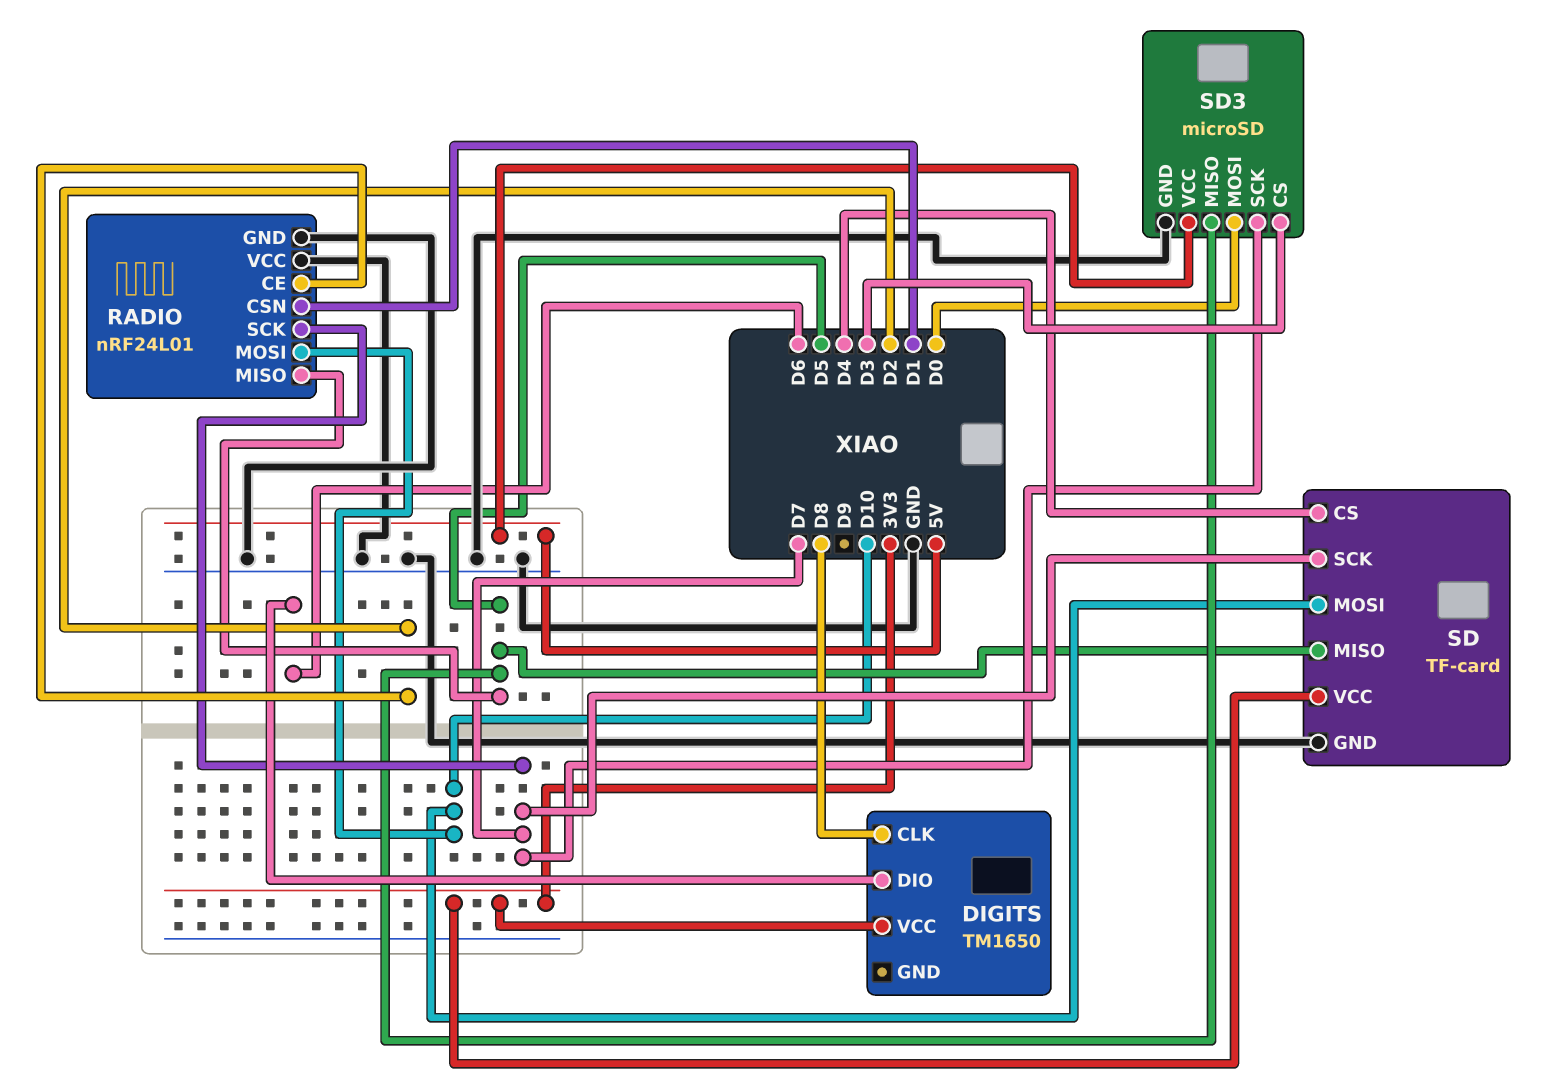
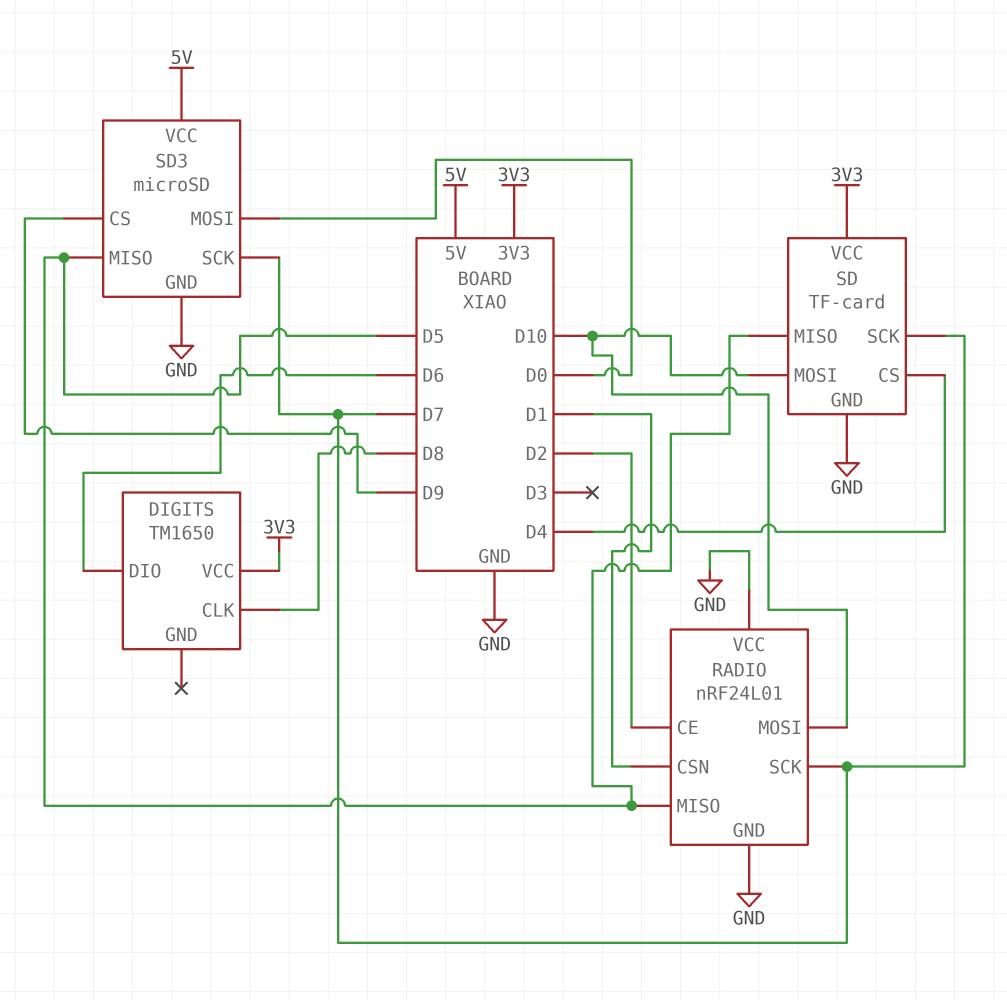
SD3 pin CS: D3 -> D9

